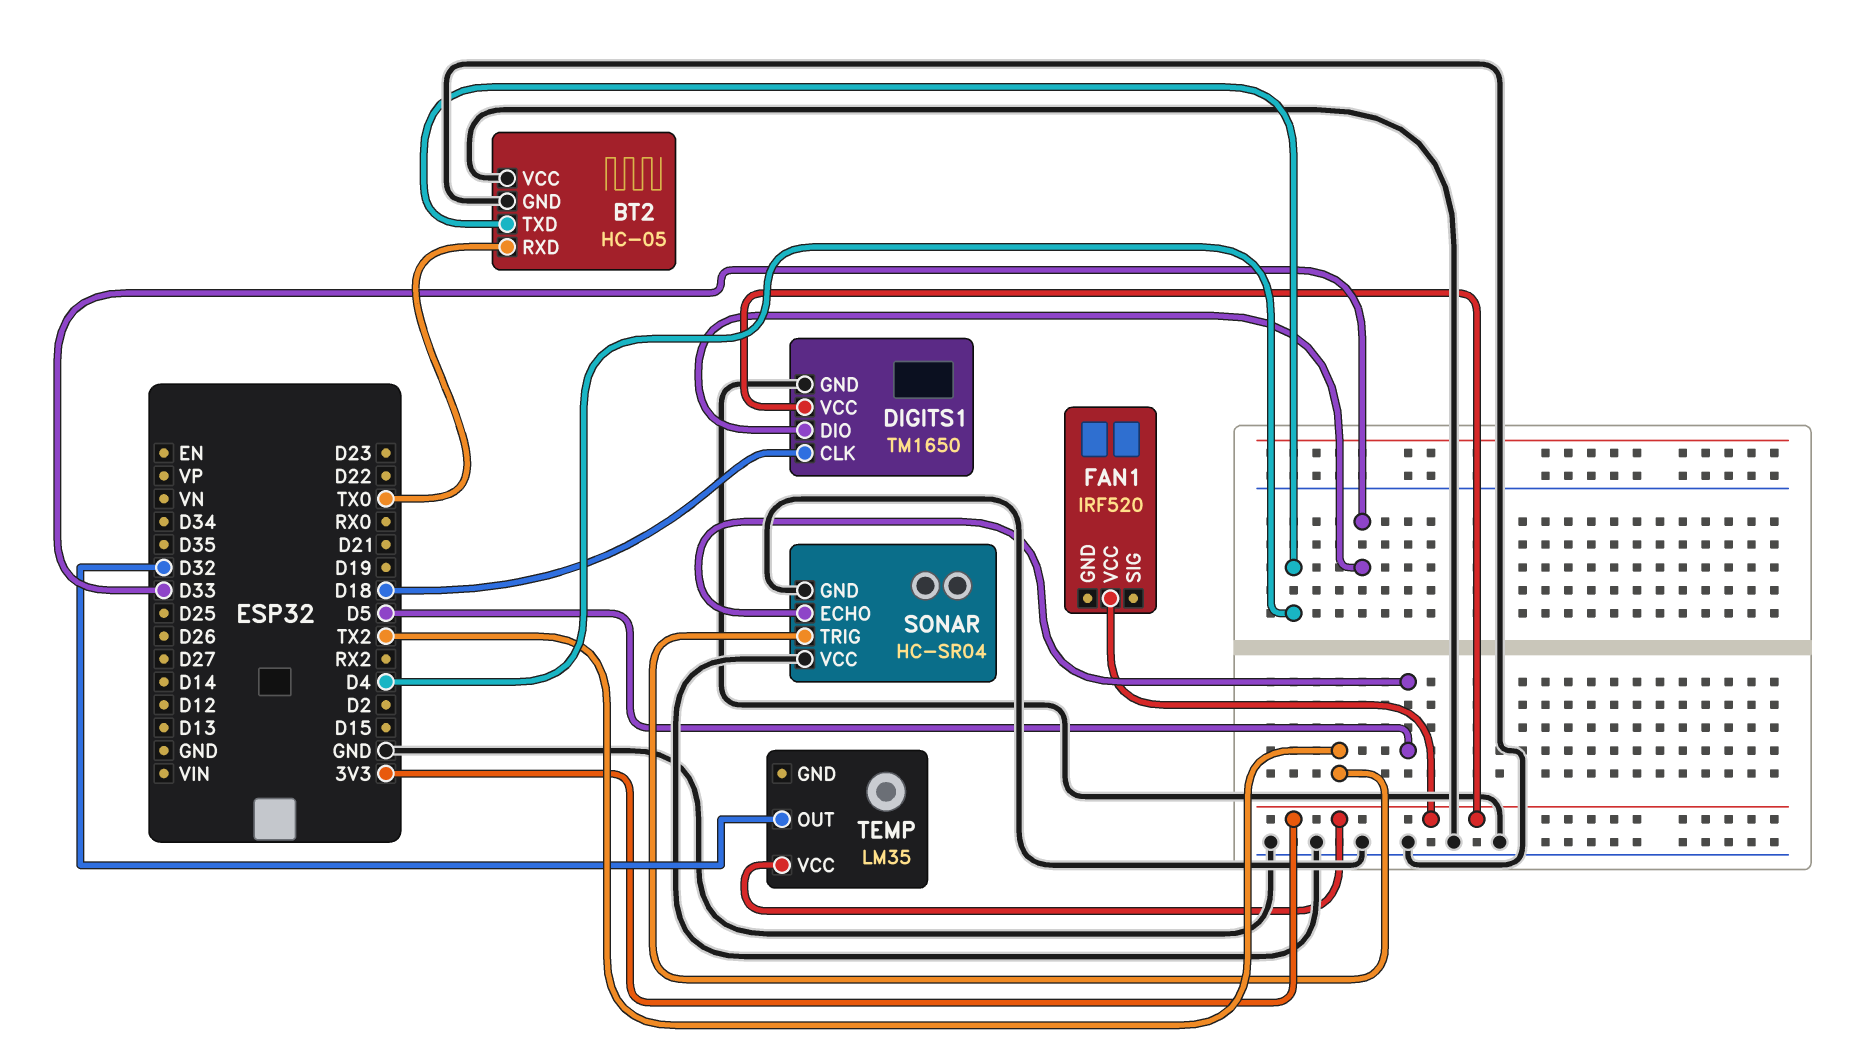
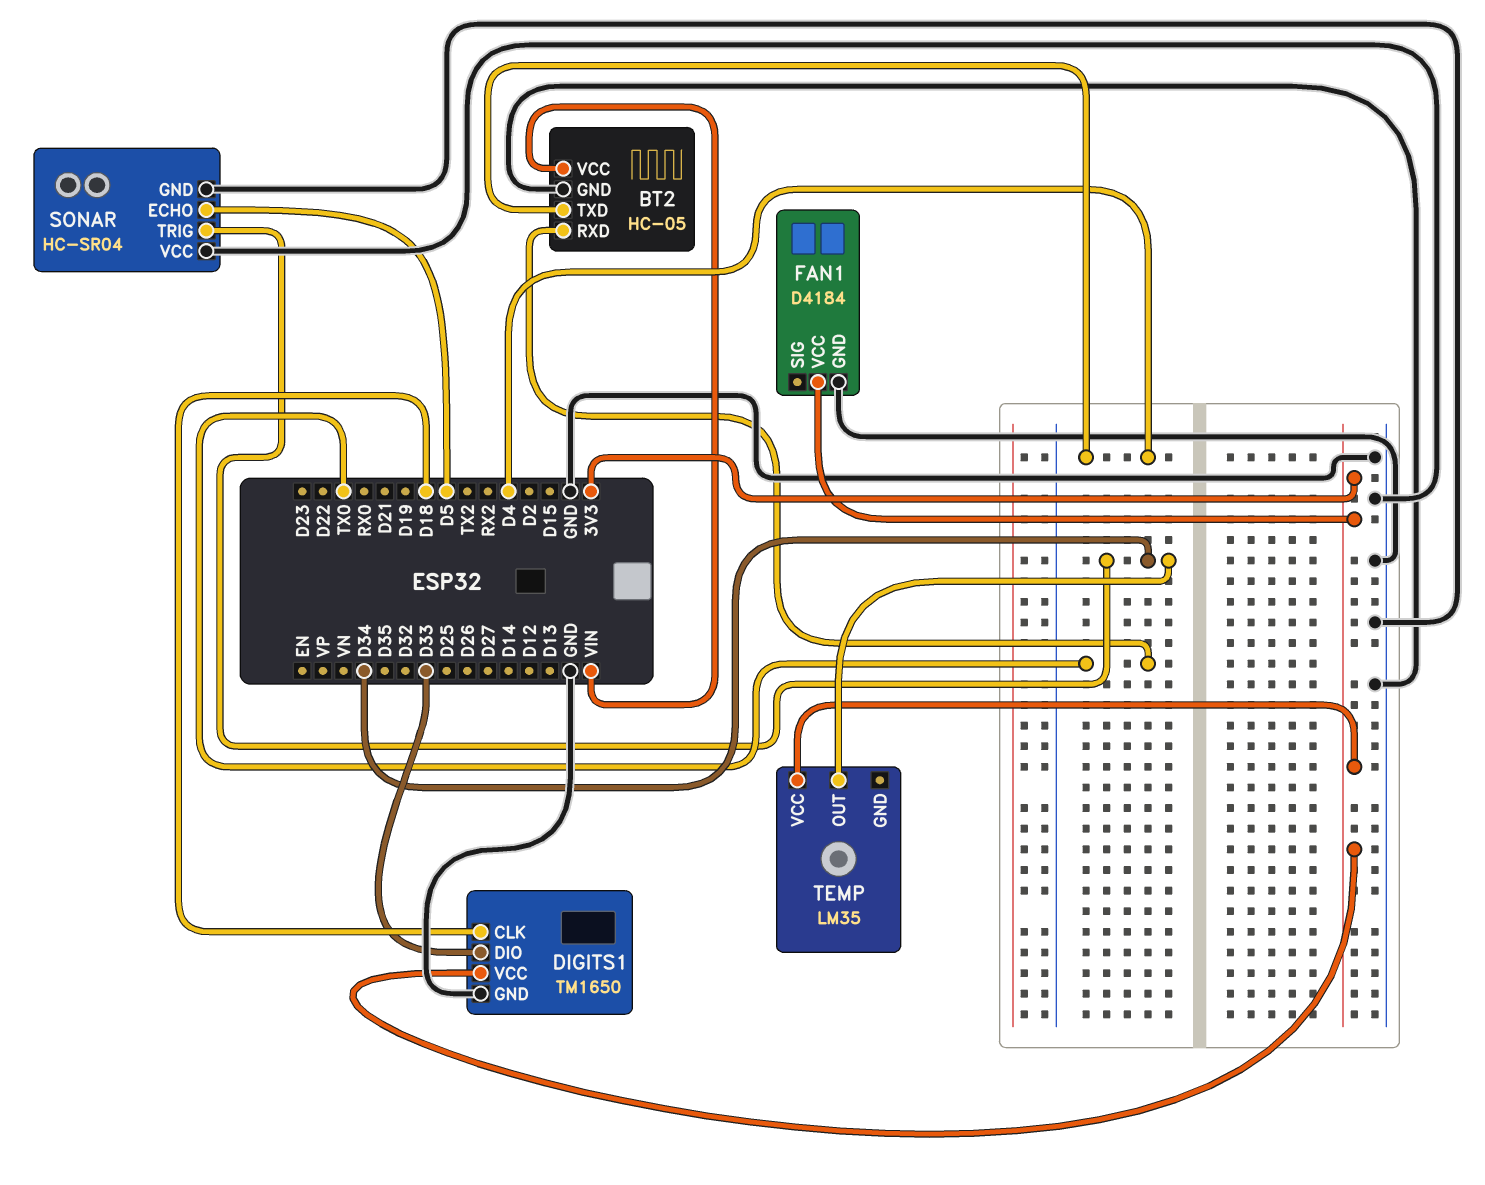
BT2 pin VCC: GND -> VIN
FAN1: IRF520 -> D4184
FAN1 pin GND: none -> GND
SONAR pin TRIG: TX2 -> D34
TEMP pin OUT: D32 -> D34

